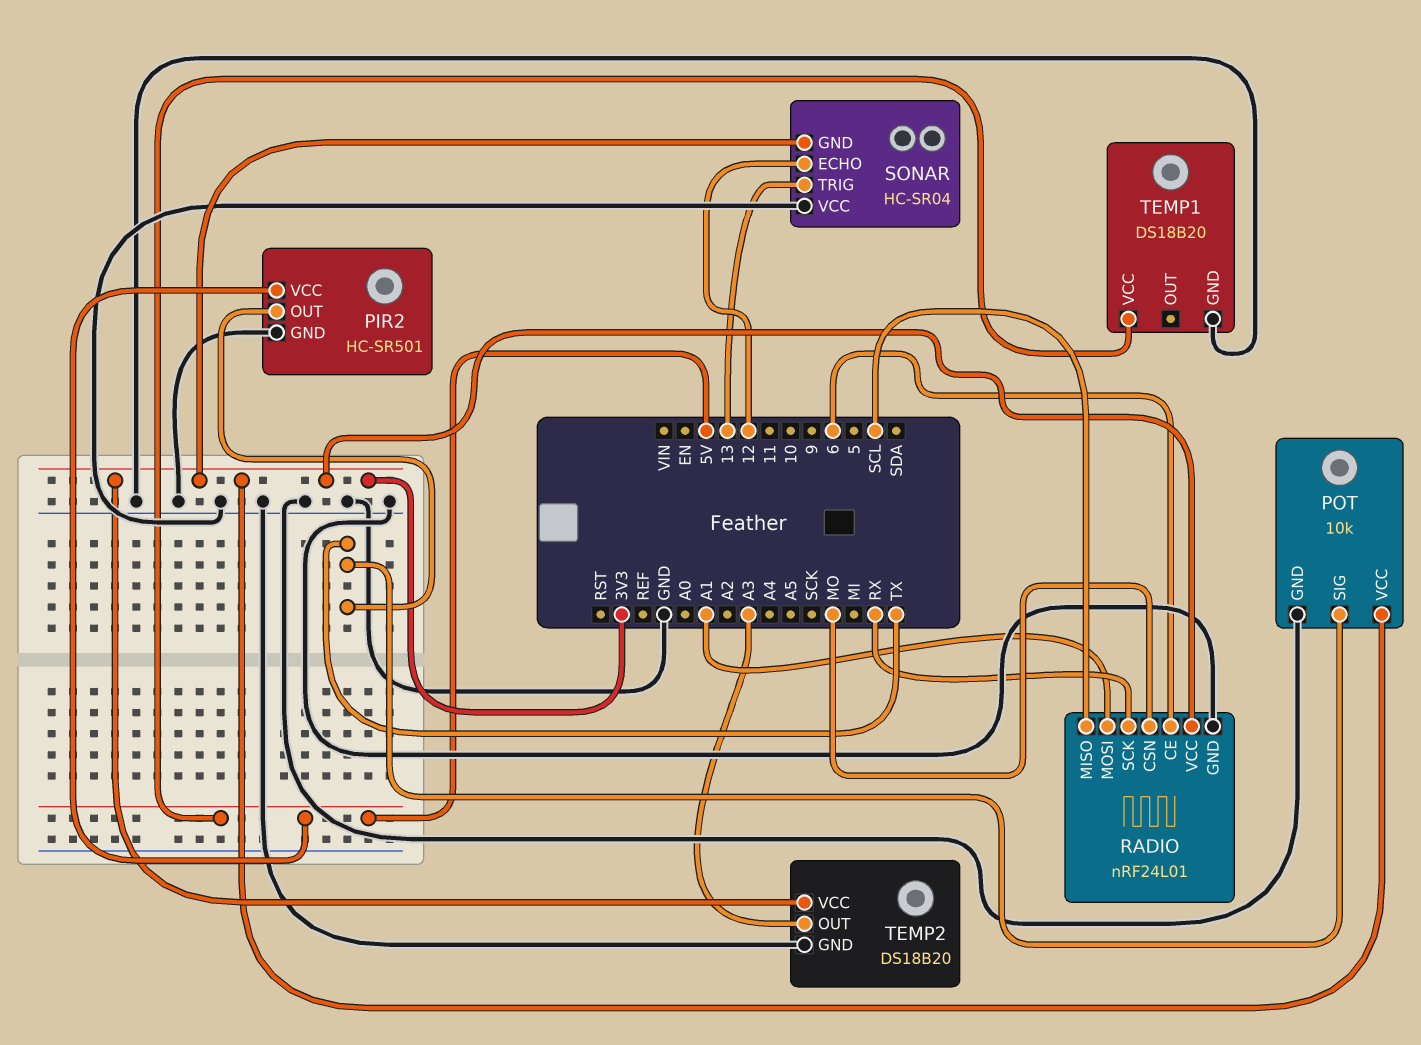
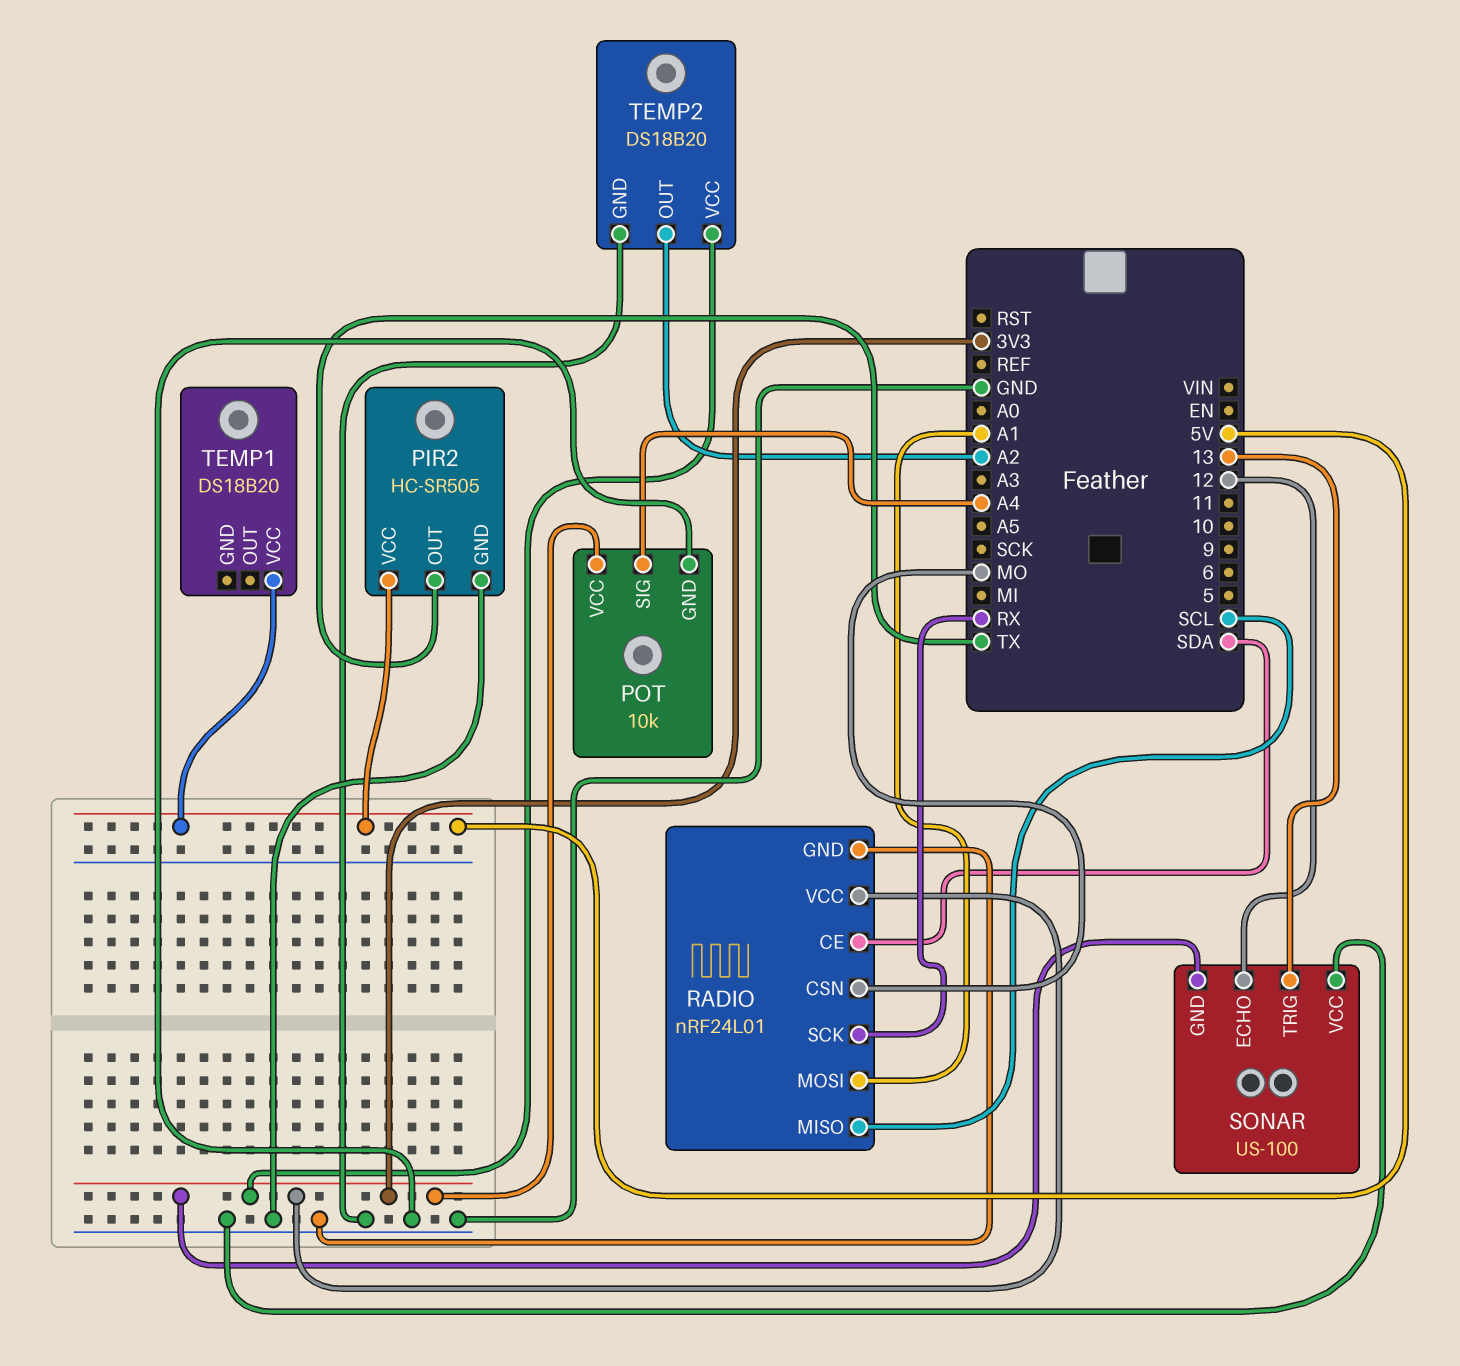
PIR2: HC-SR501 -> HC-SR505
POT pin SIG: TX -> A4
RADIO pin CE: 6 -> SDA
SONAR: HC-SR04 -> US-100
TEMP1 pin GND: GND -> none
TEMP2 pin OUT: A3 -> A2

